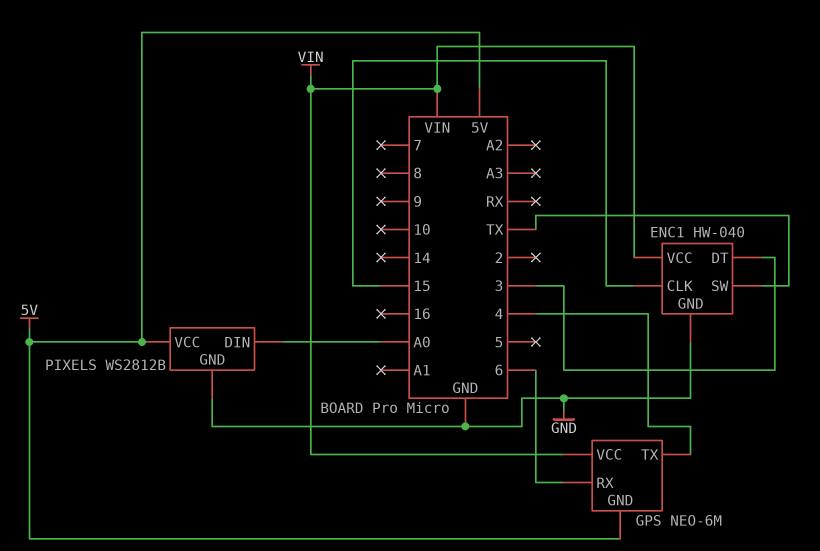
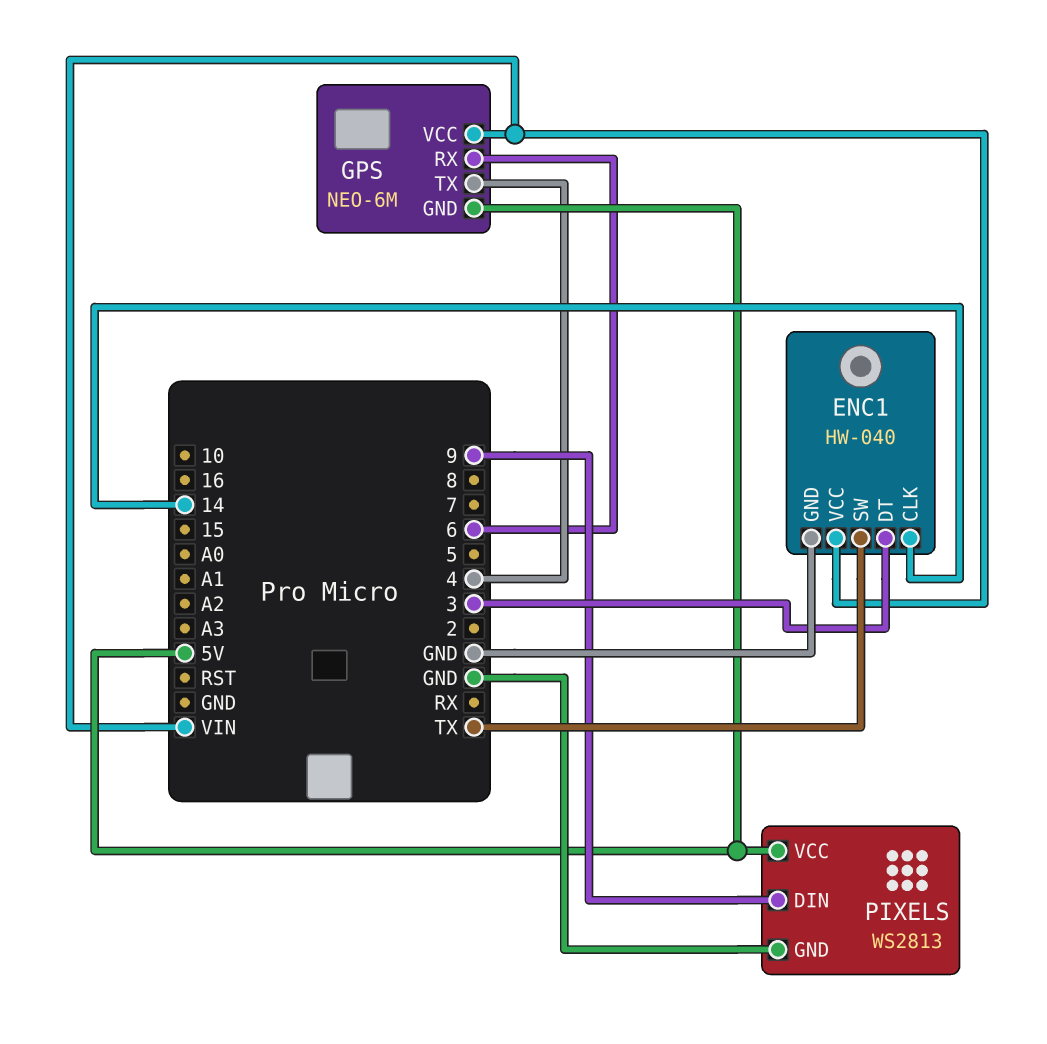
ENC1 pin CLK: 15 -> 14
PIXELS: WS2812B -> WS2813
PIXELS pin DIN: A0 -> 9

